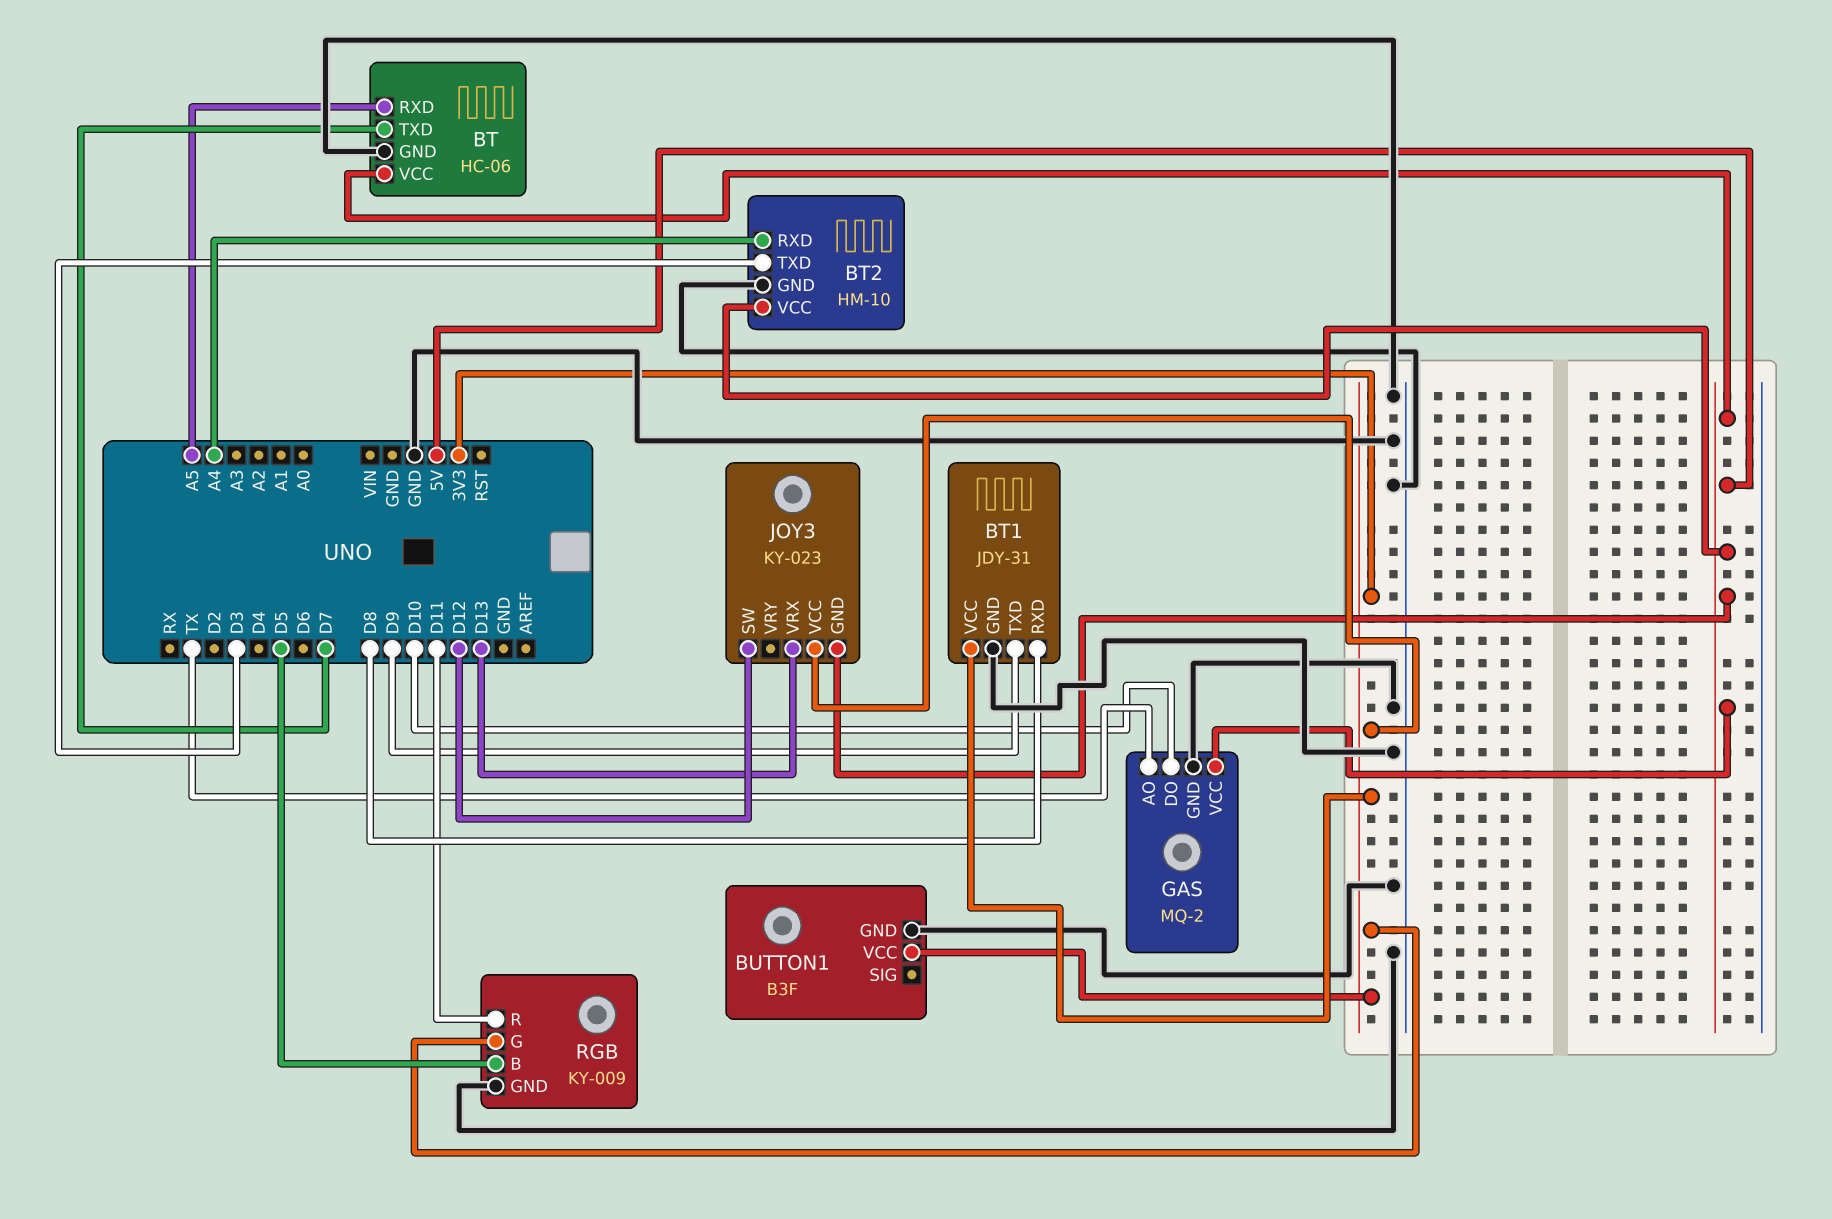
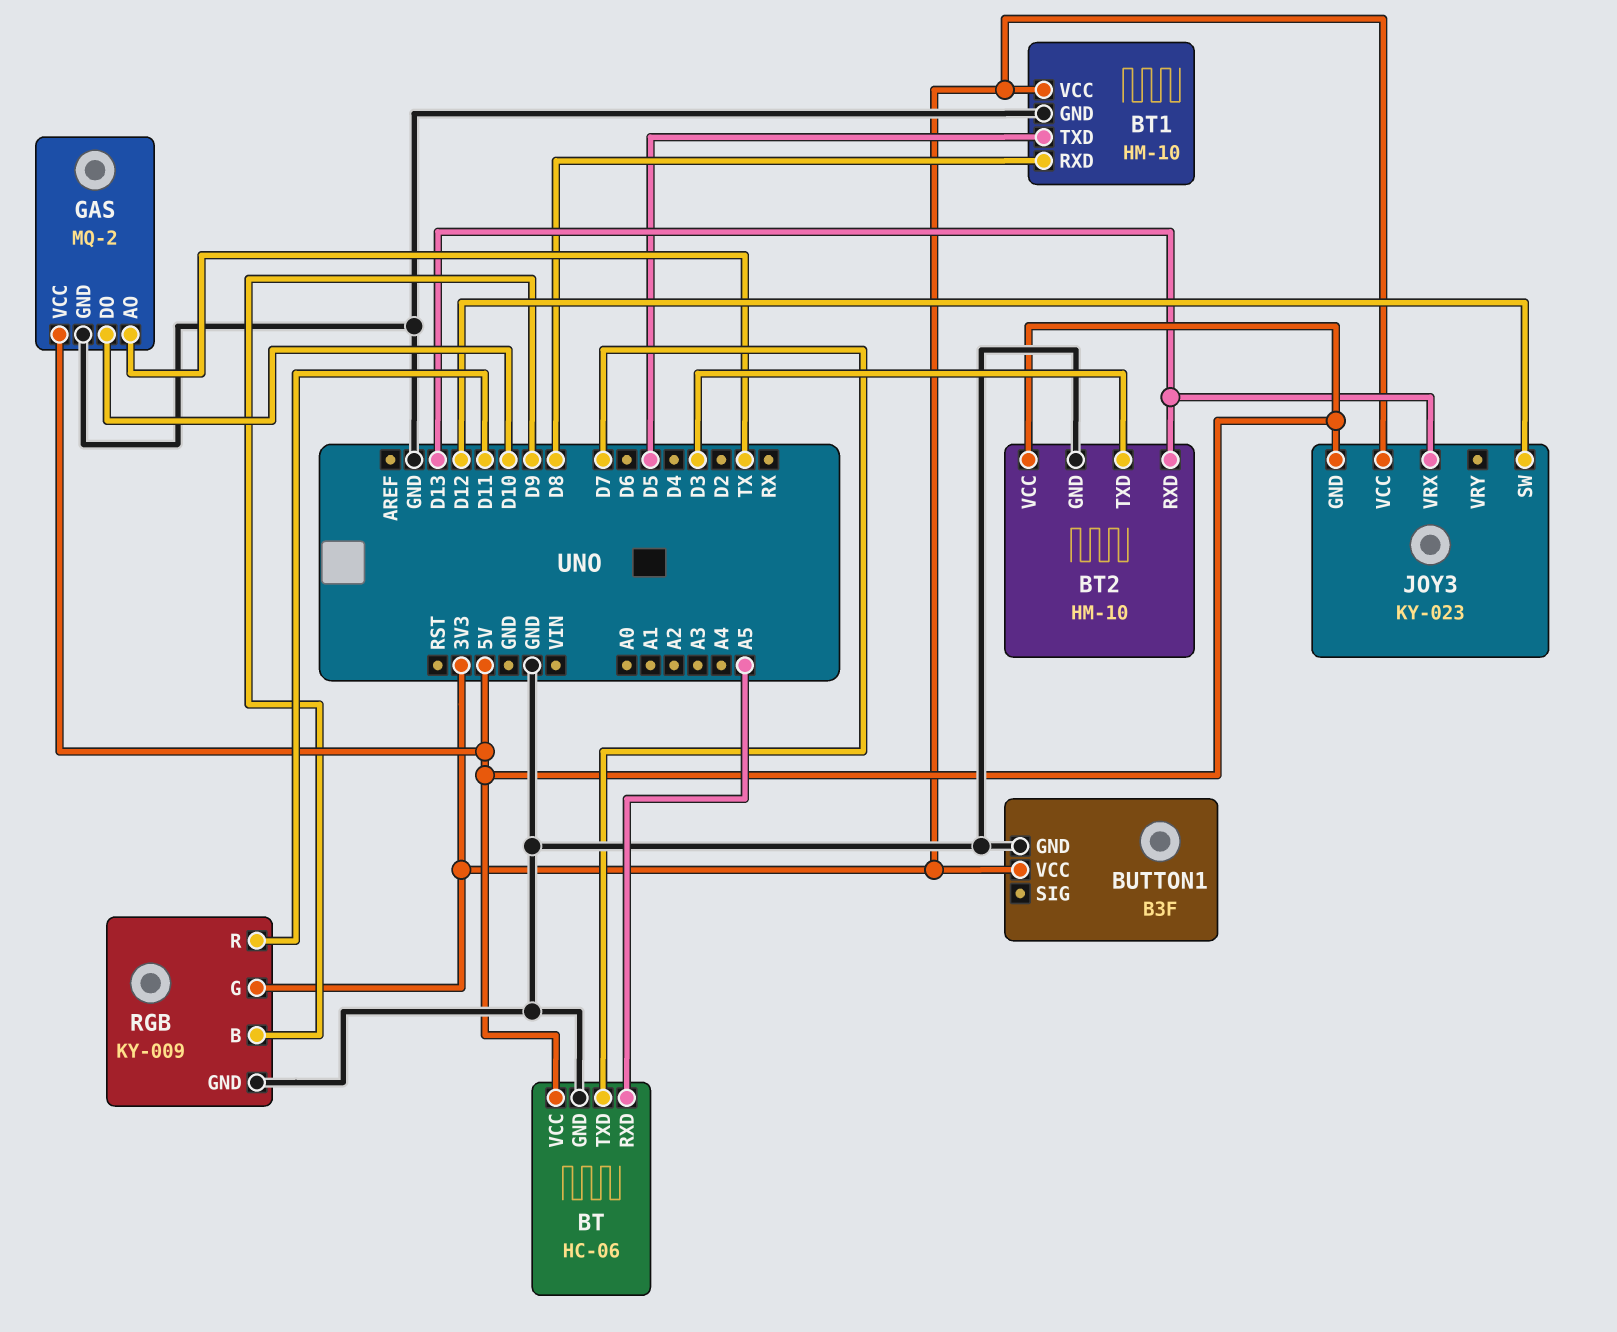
BT1: JDY-31 -> HM-10
BT1 pin TXD: D9 -> D5
BT2 pin RXD: A4 -> D13
RGB pin B: D5 -> D9

